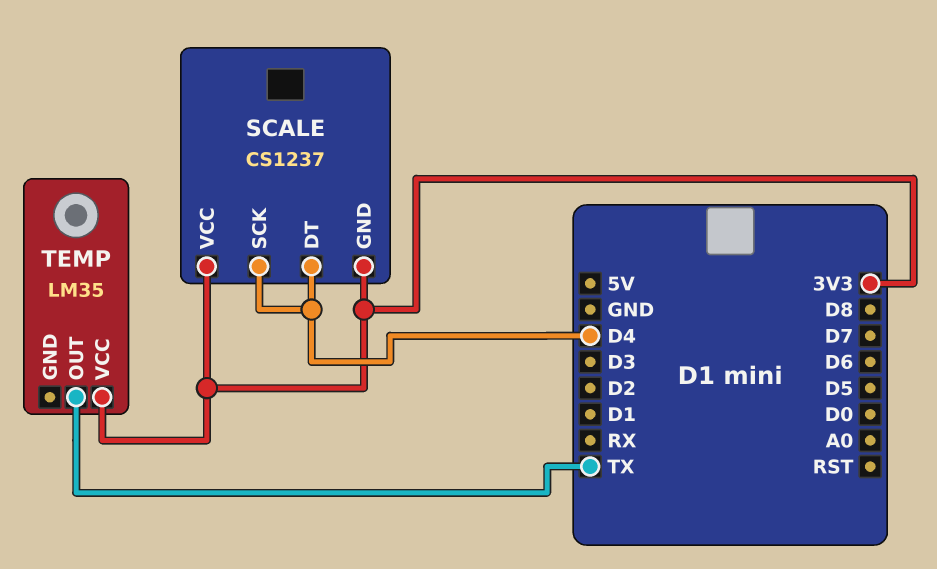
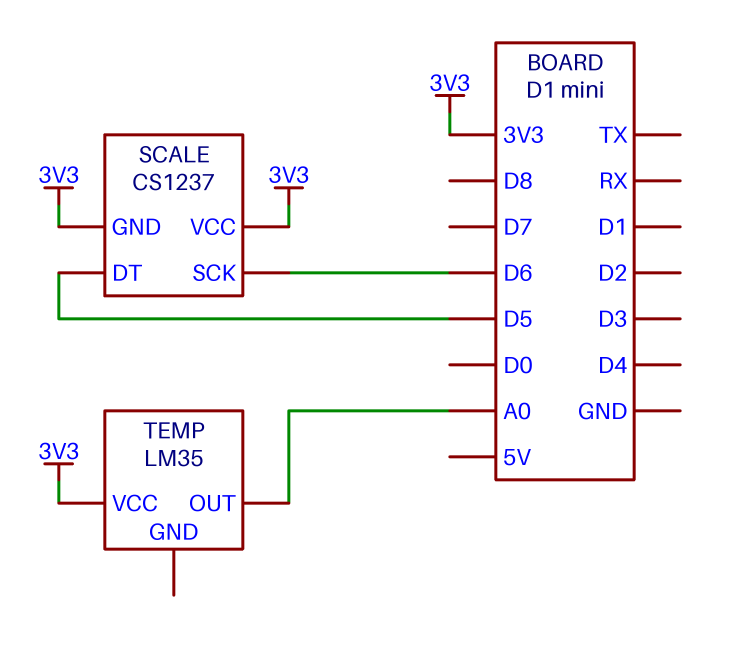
SCALE pin DT: D4 -> D5
SCALE pin SCK: D4 -> D6
TEMP pin OUT: TX -> A0

